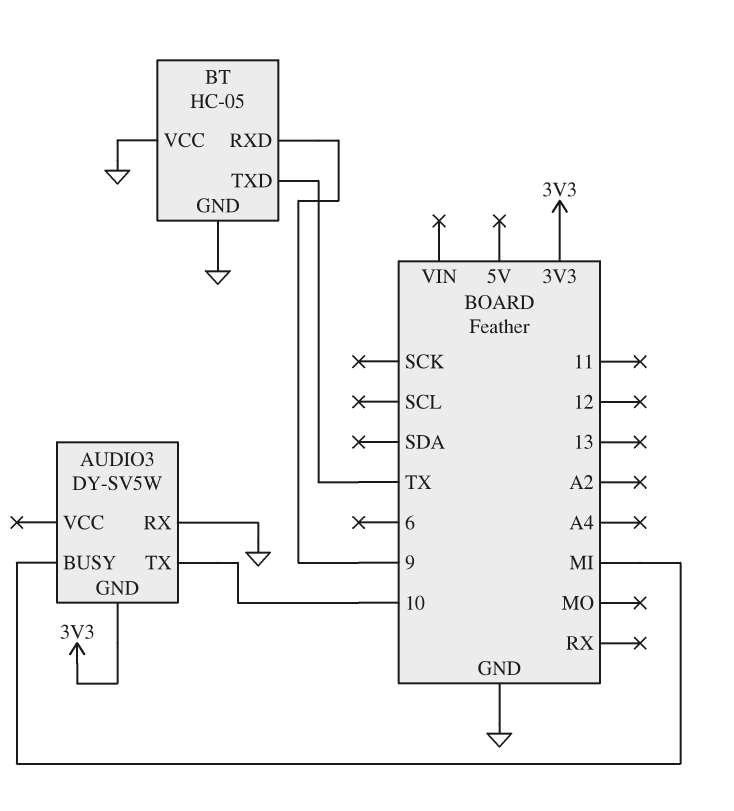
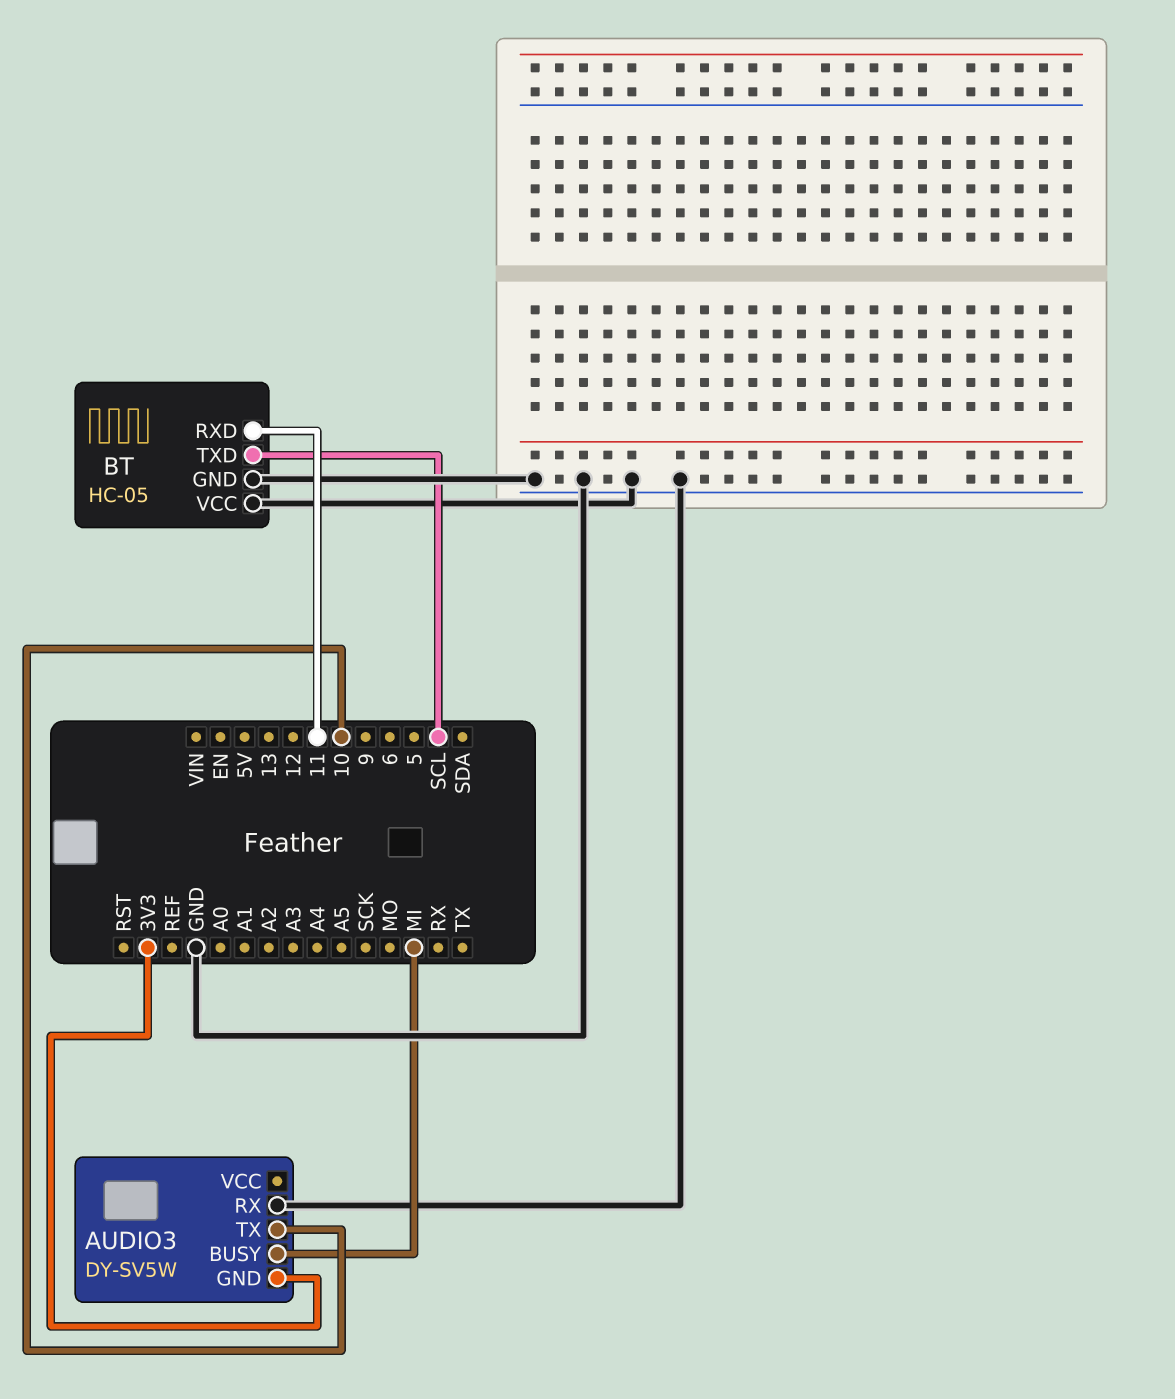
BT pin RXD: 9 -> 11
BT pin TXD: TX -> SCL

